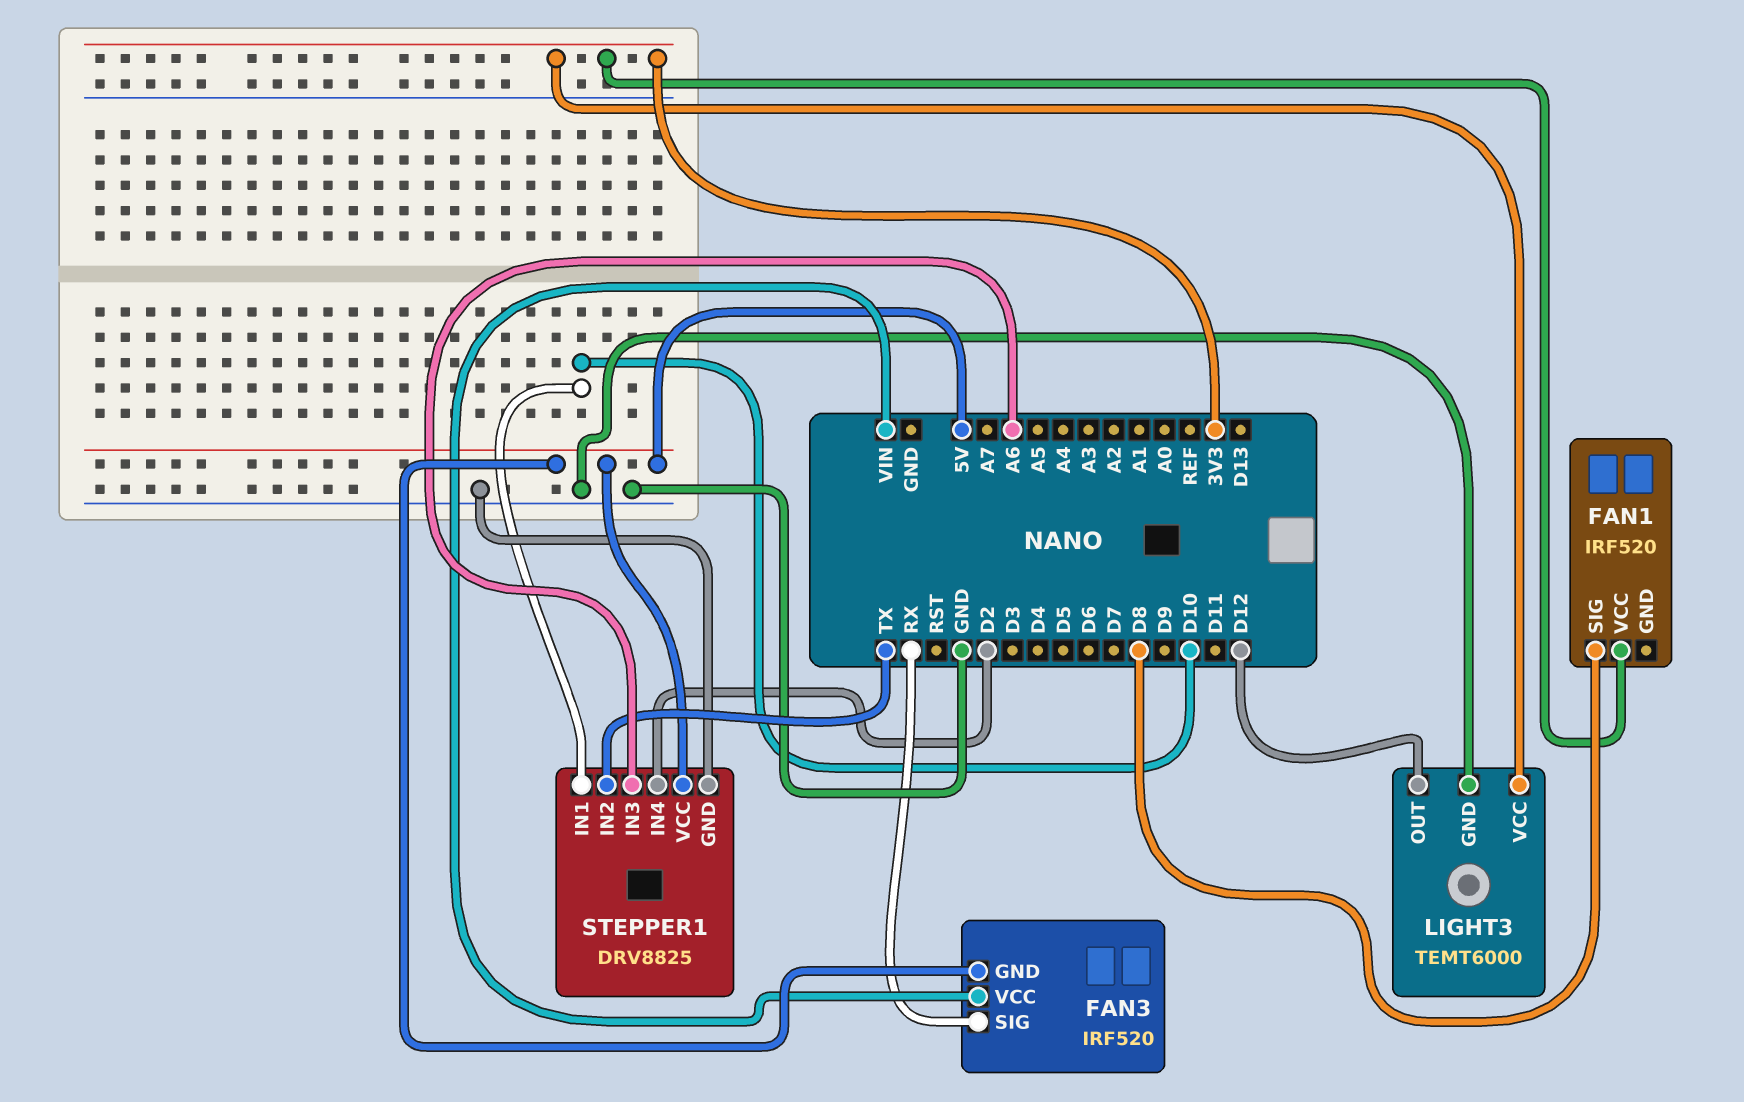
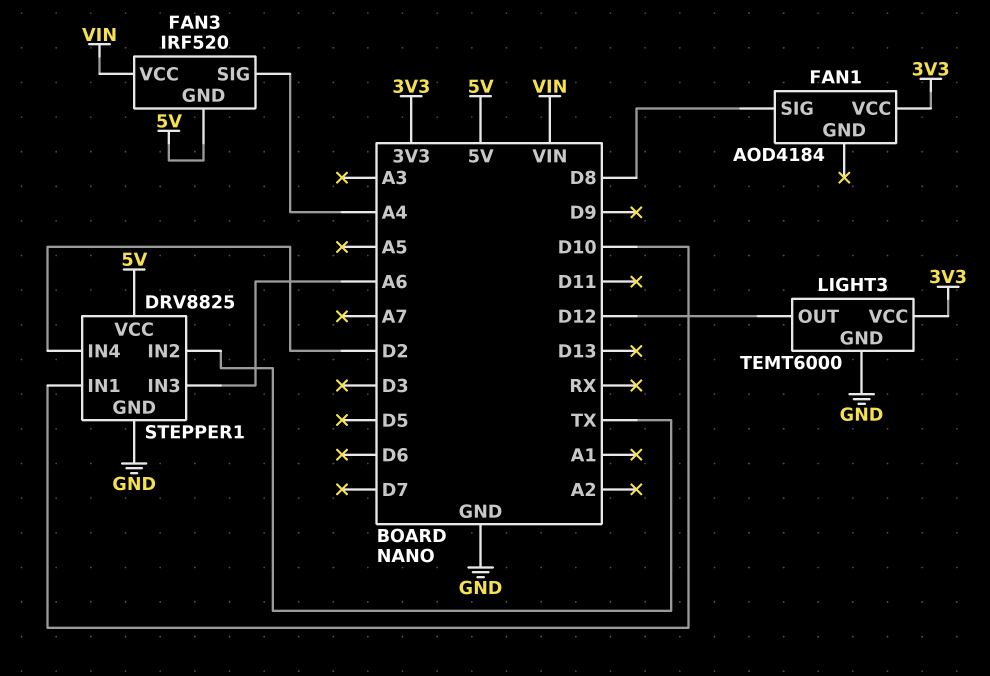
FAN1: IRF520 -> AOD4184
FAN3 pin SIG: RX -> A4

